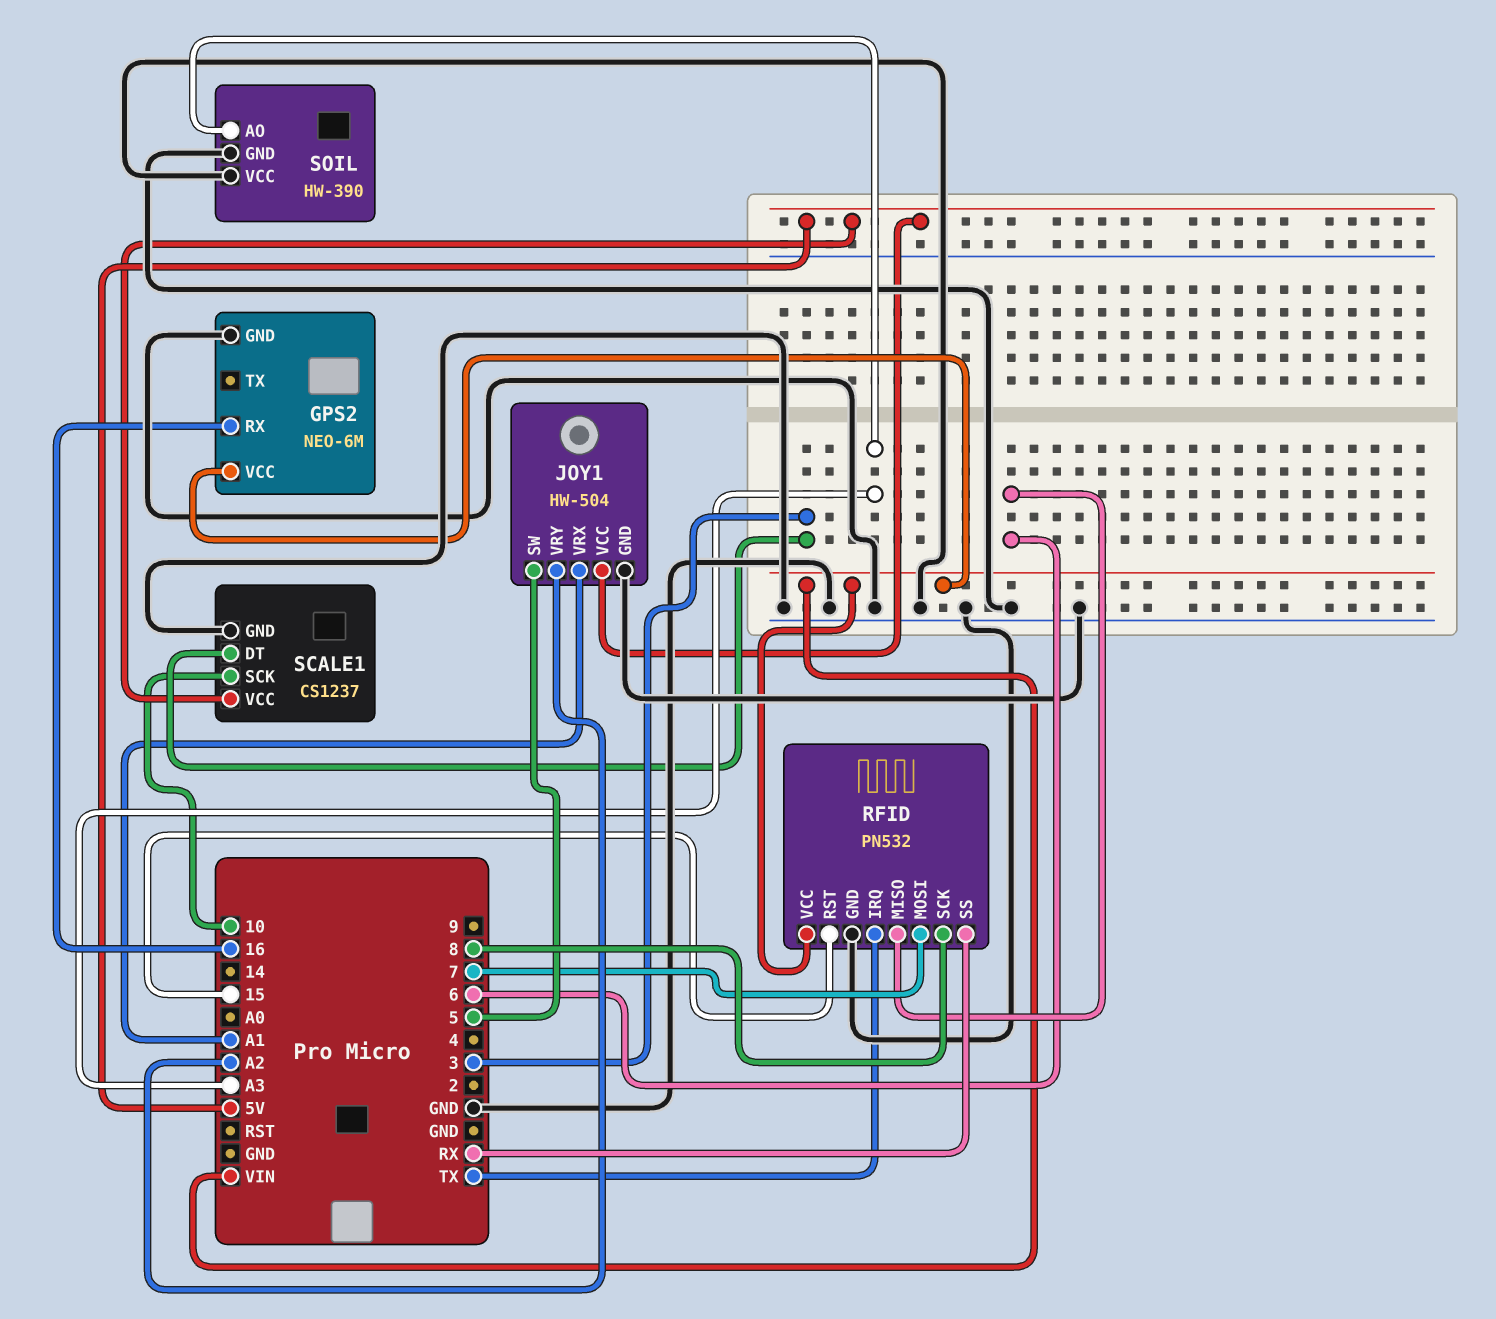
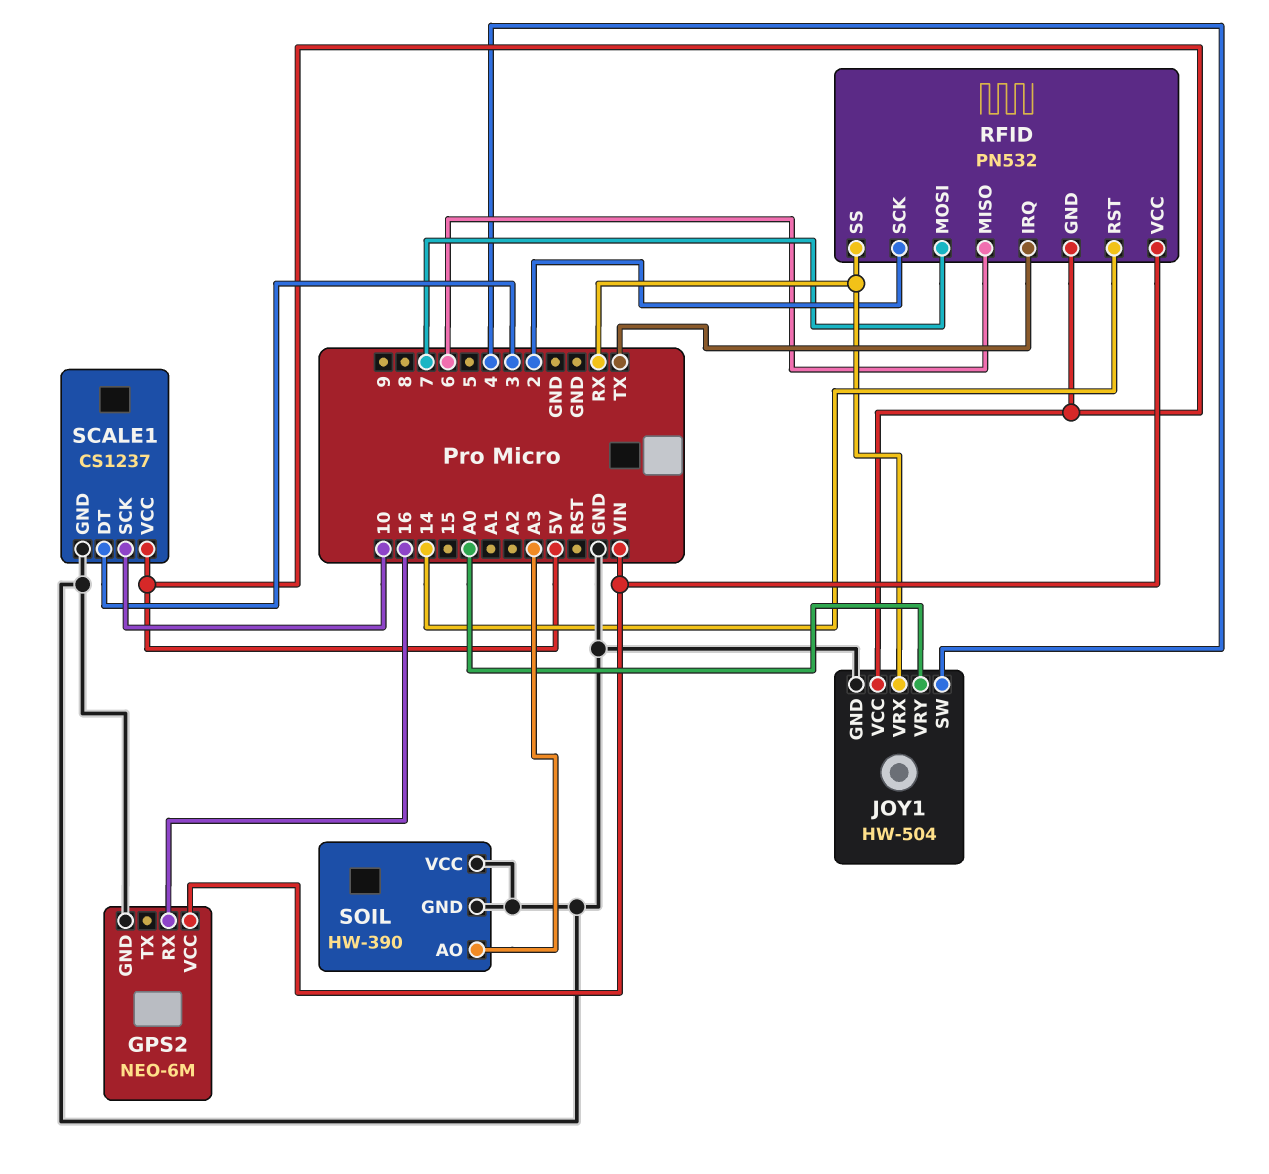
JOY1 pin SW: 5 -> 4
JOY1 pin VRX: A1 -> RX
JOY1 pin VRY: A2 -> A0
RFID pin GND: GND -> 5V
RFID pin RST: 15 -> 14
RFID pin SCK: 8 -> 2

